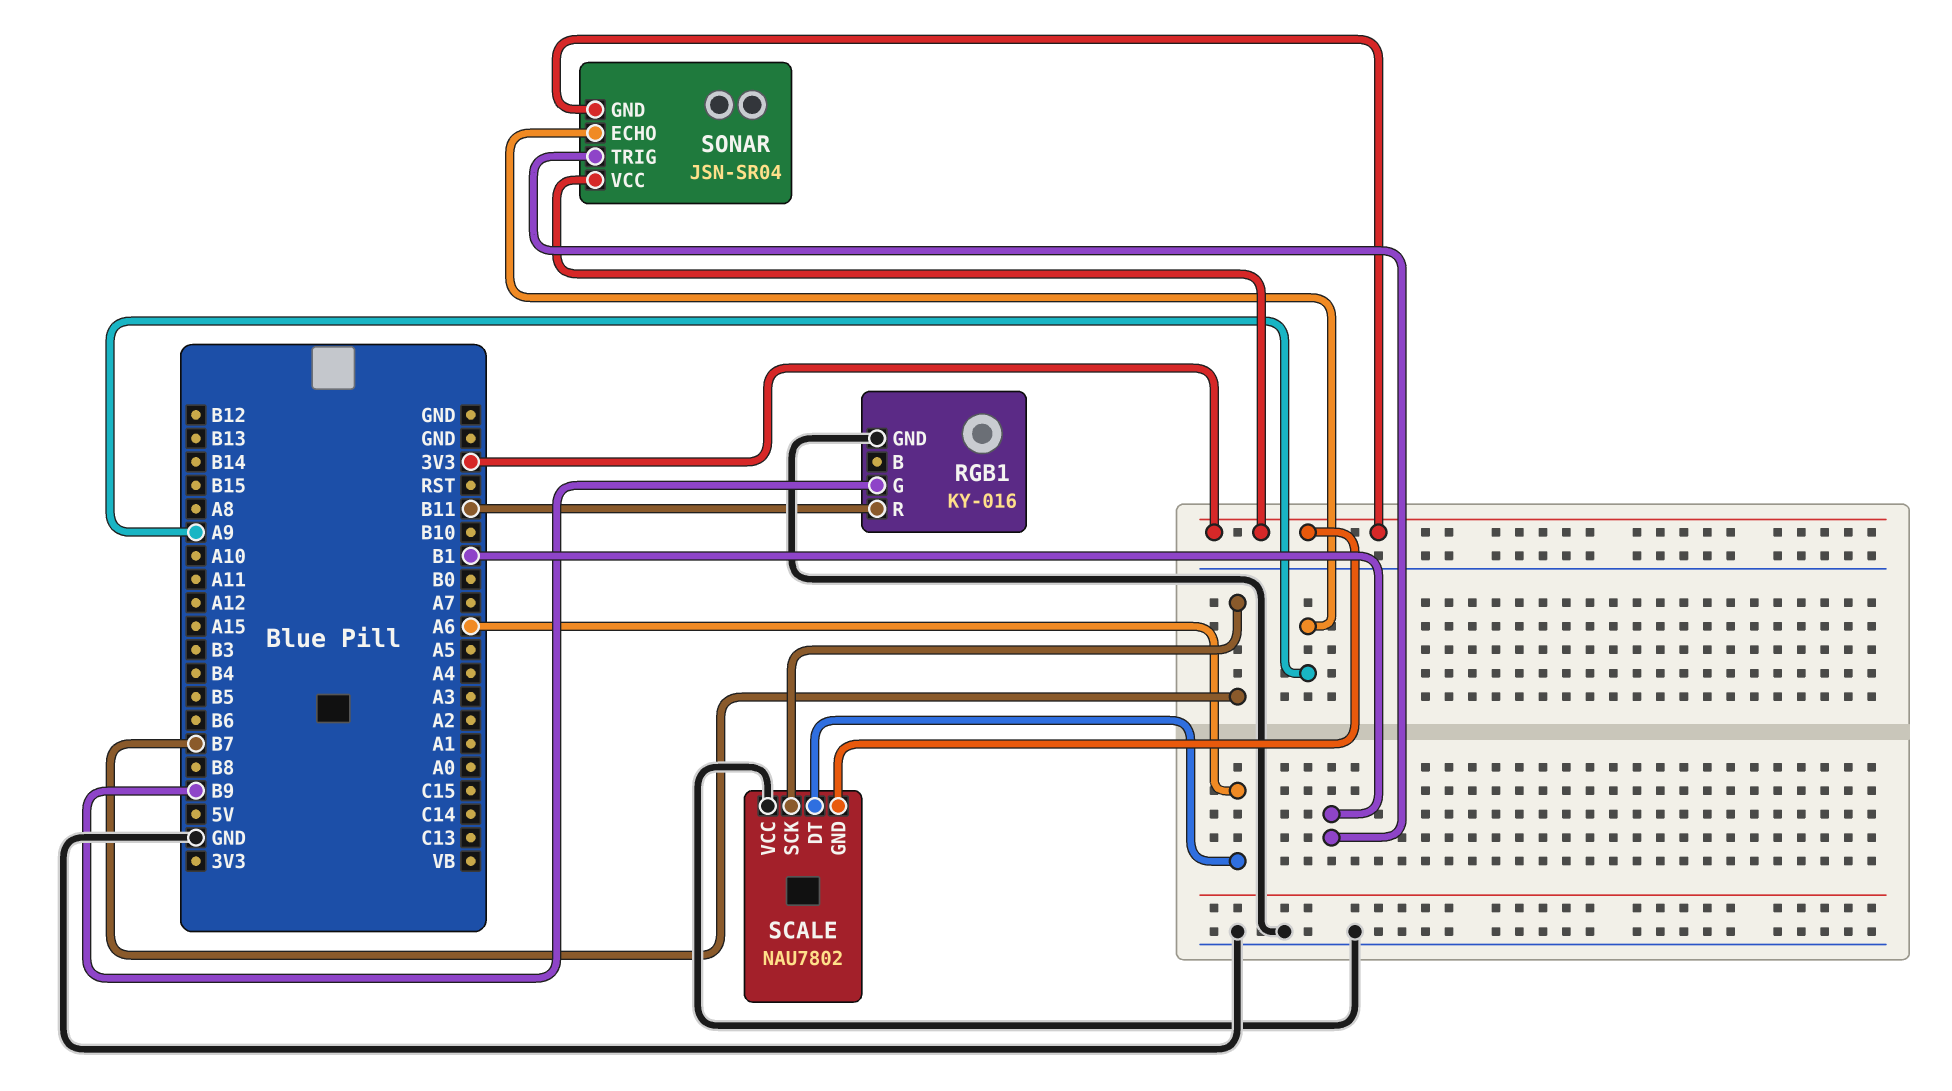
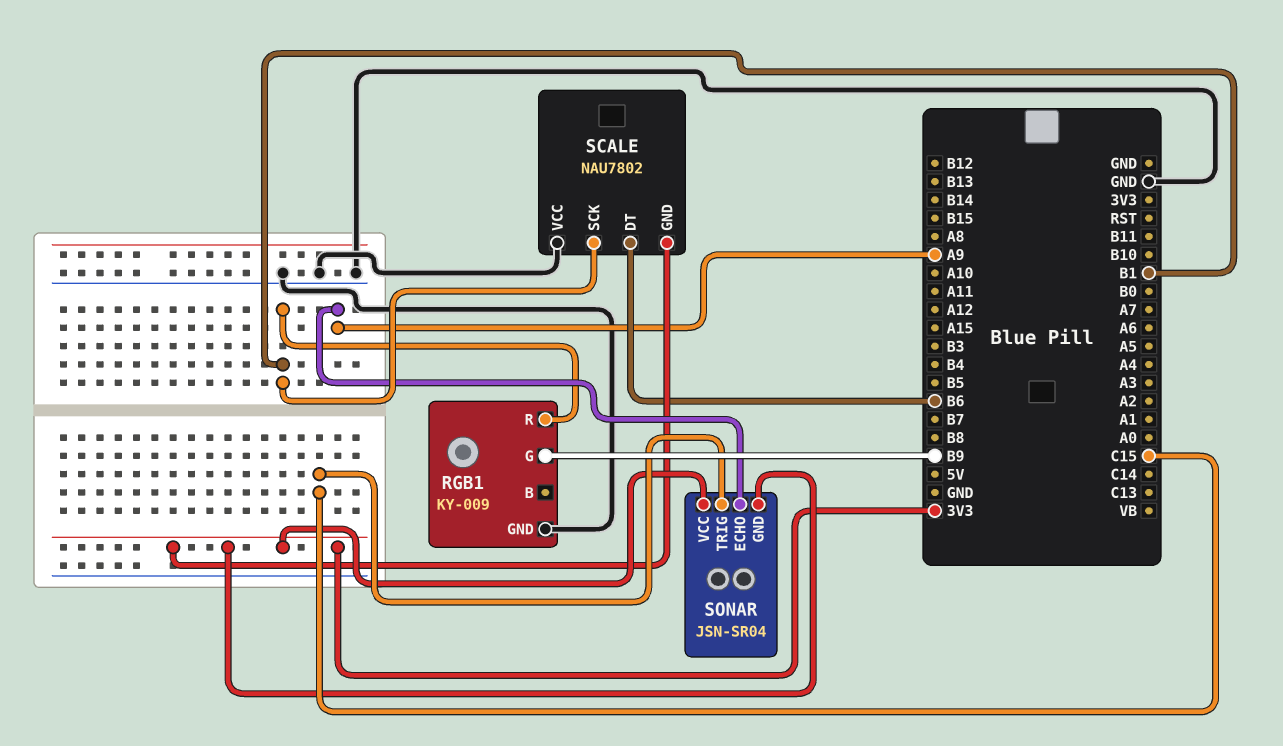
RGB1: KY-016 -> KY-009
RGB1 pin R: B11 -> B1
SCALE pin DT: A6 -> B6
SCALE pin SCK: B7 -> B1
SONAR pin TRIG: B1 -> C15

